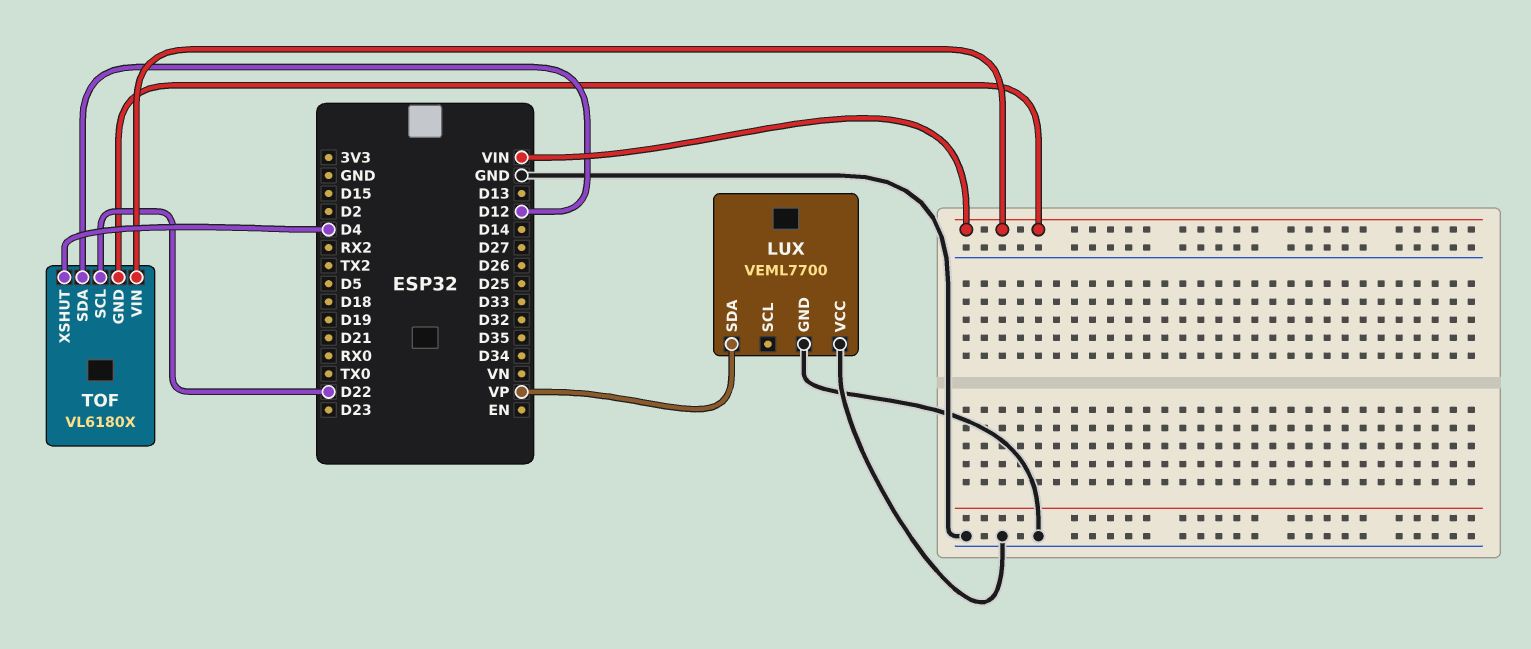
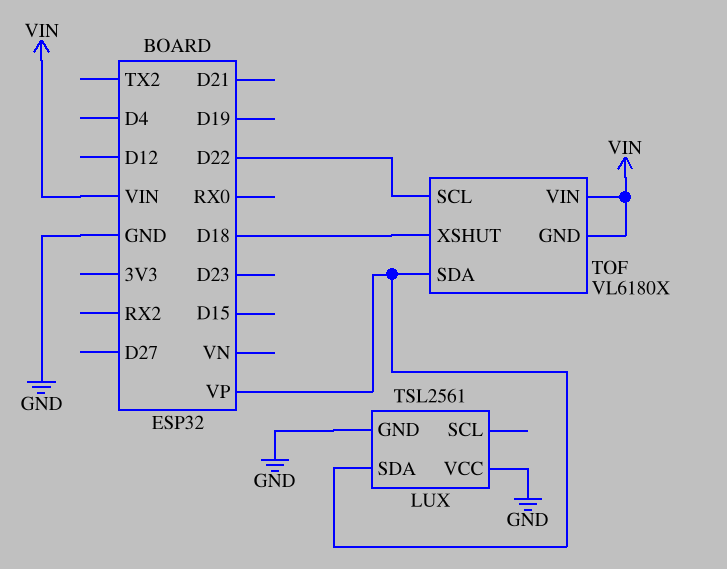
LUX: VEML7700 -> TSL2561
TOF pin SDA: D12 -> VP
TOF pin XSHUT: D4 -> D18

